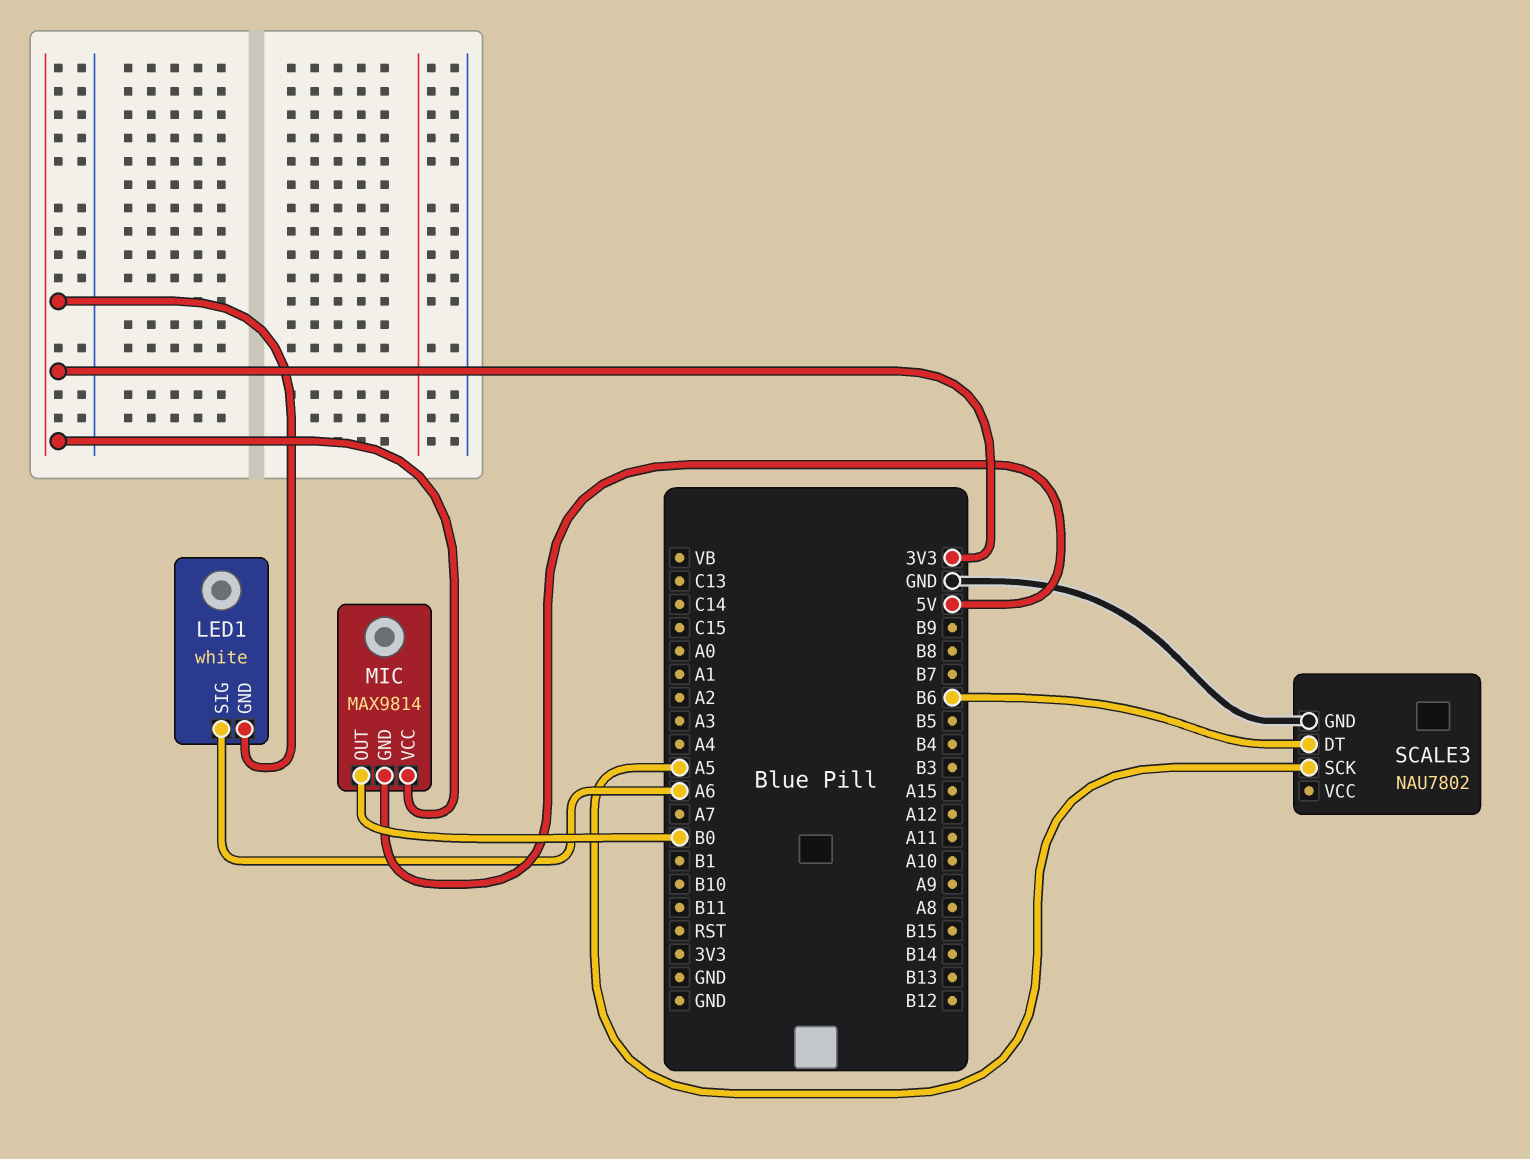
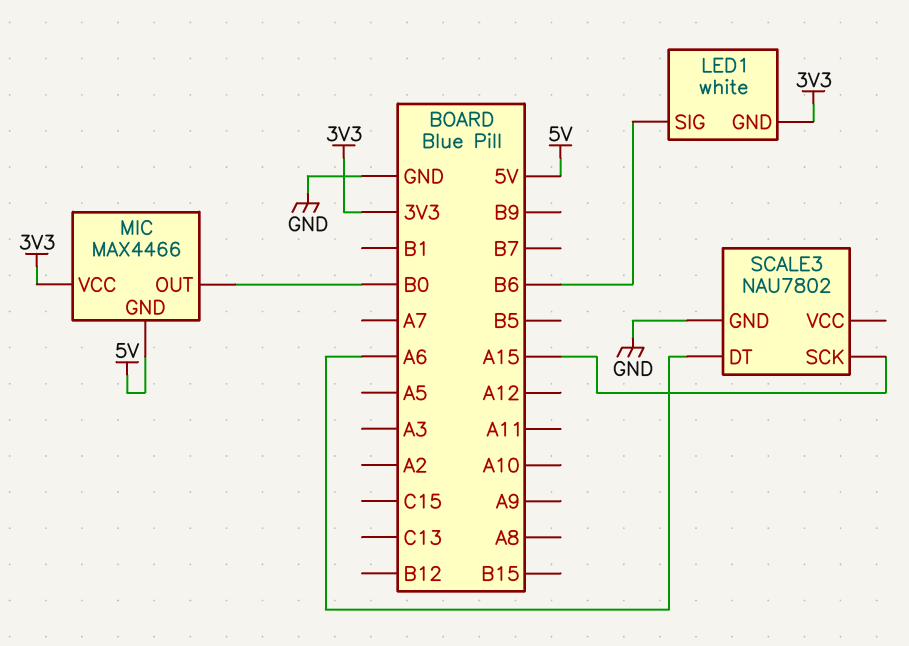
LED1 pin SIG: A6 -> B6
MIC: MAX9814 -> MAX4466
SCALE3 pin DT: B6 -> A6
SCALE3 pin SCK: A5 -> A15

